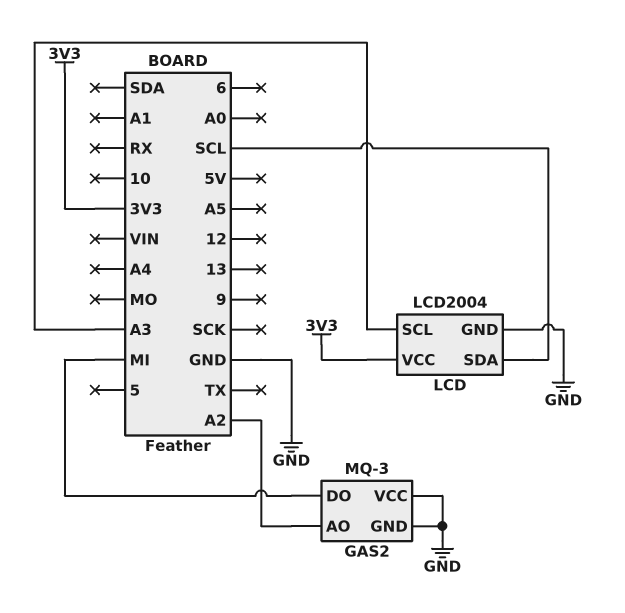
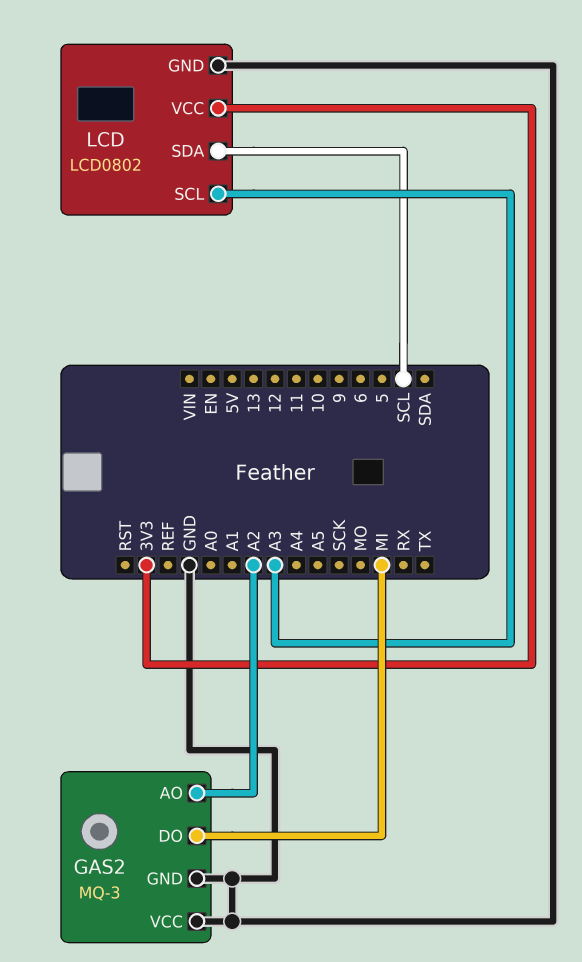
LCD: LCD2004 -> LCD0802

